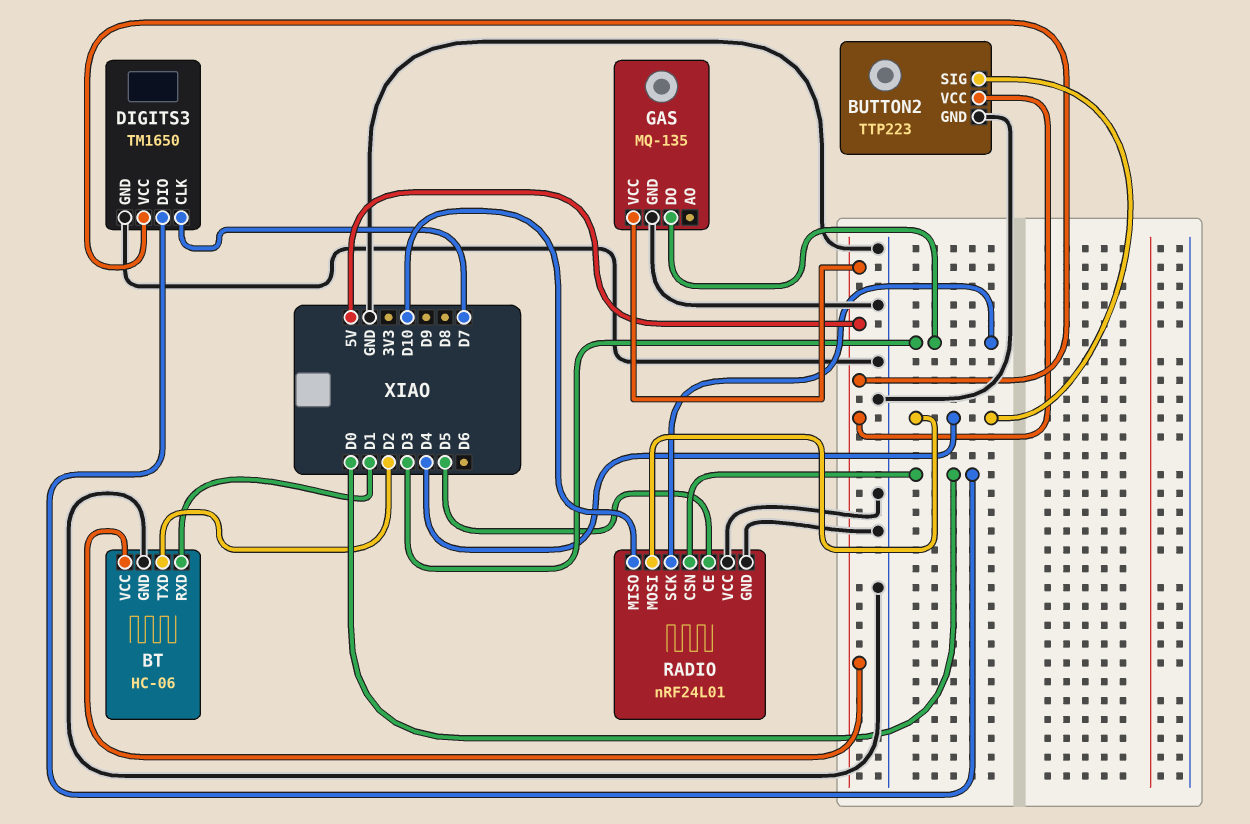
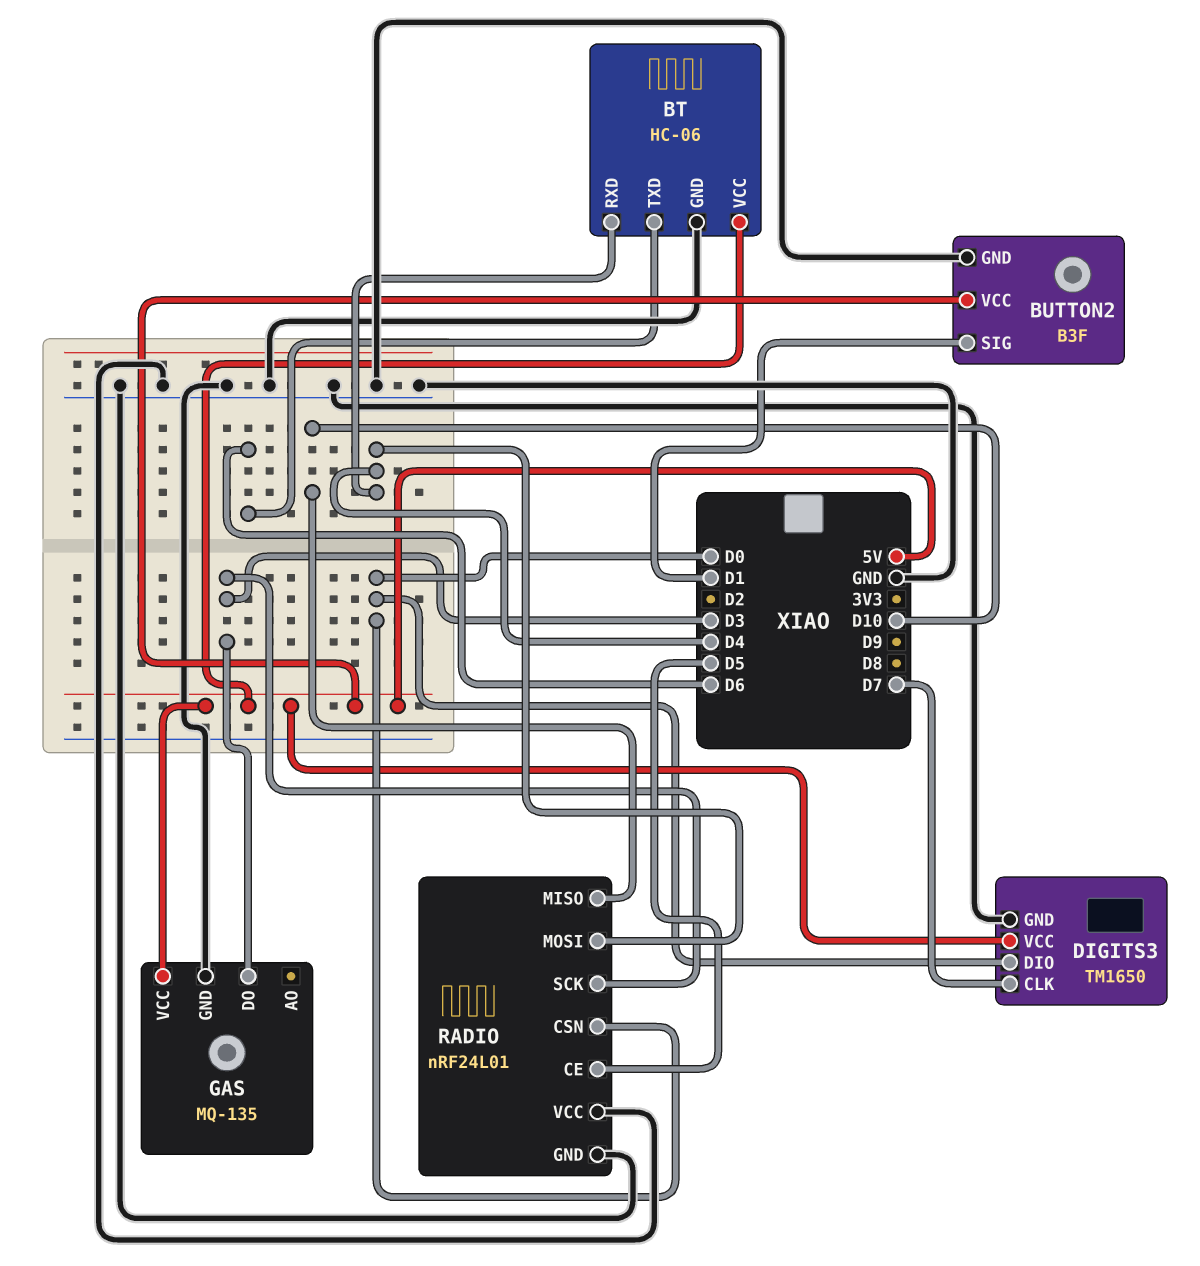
BT pin RXD: D1 -> D4
BT pin TXD: D2 -> D6
BUTTON2: TTP223 -> B3F
BUTTON2 pin SIG: D4 -> D1

